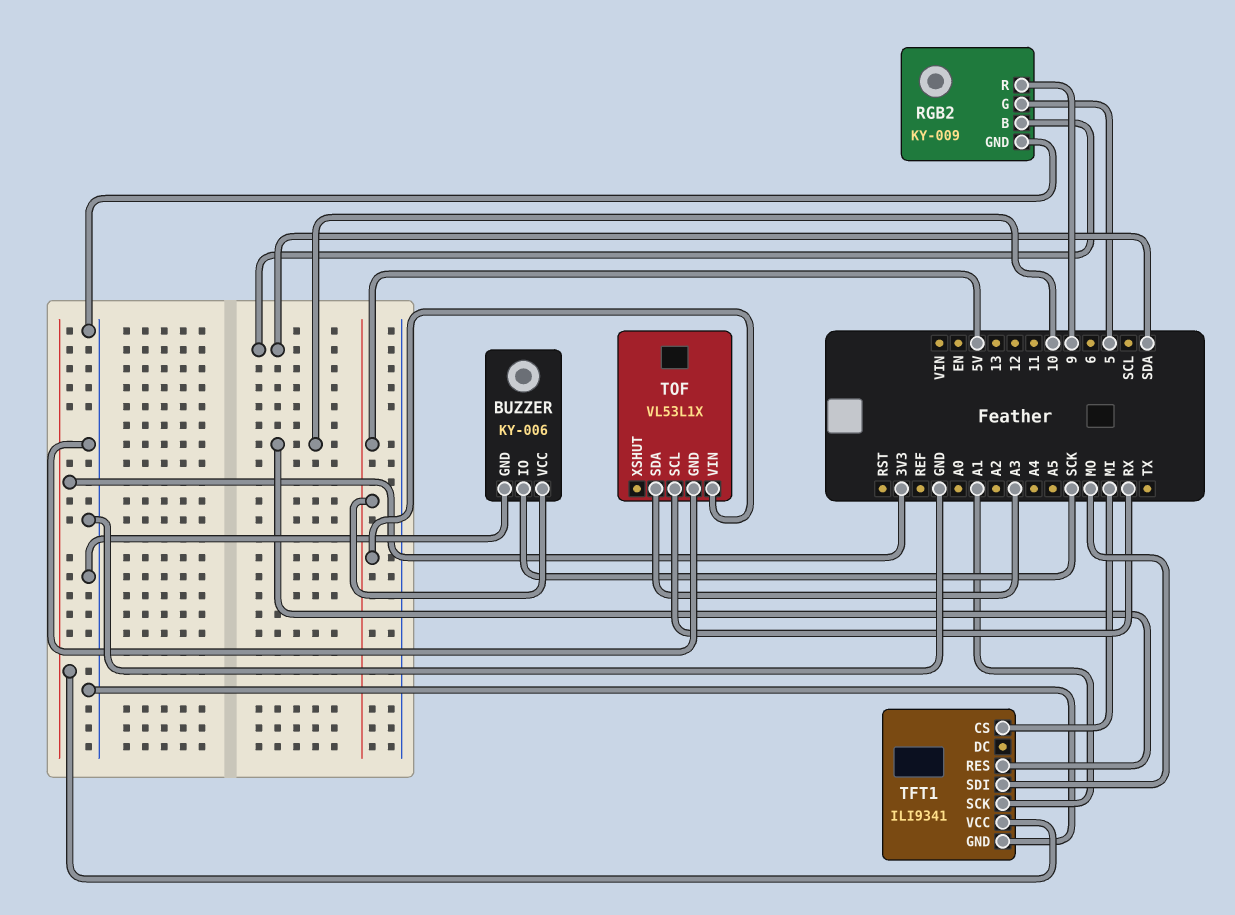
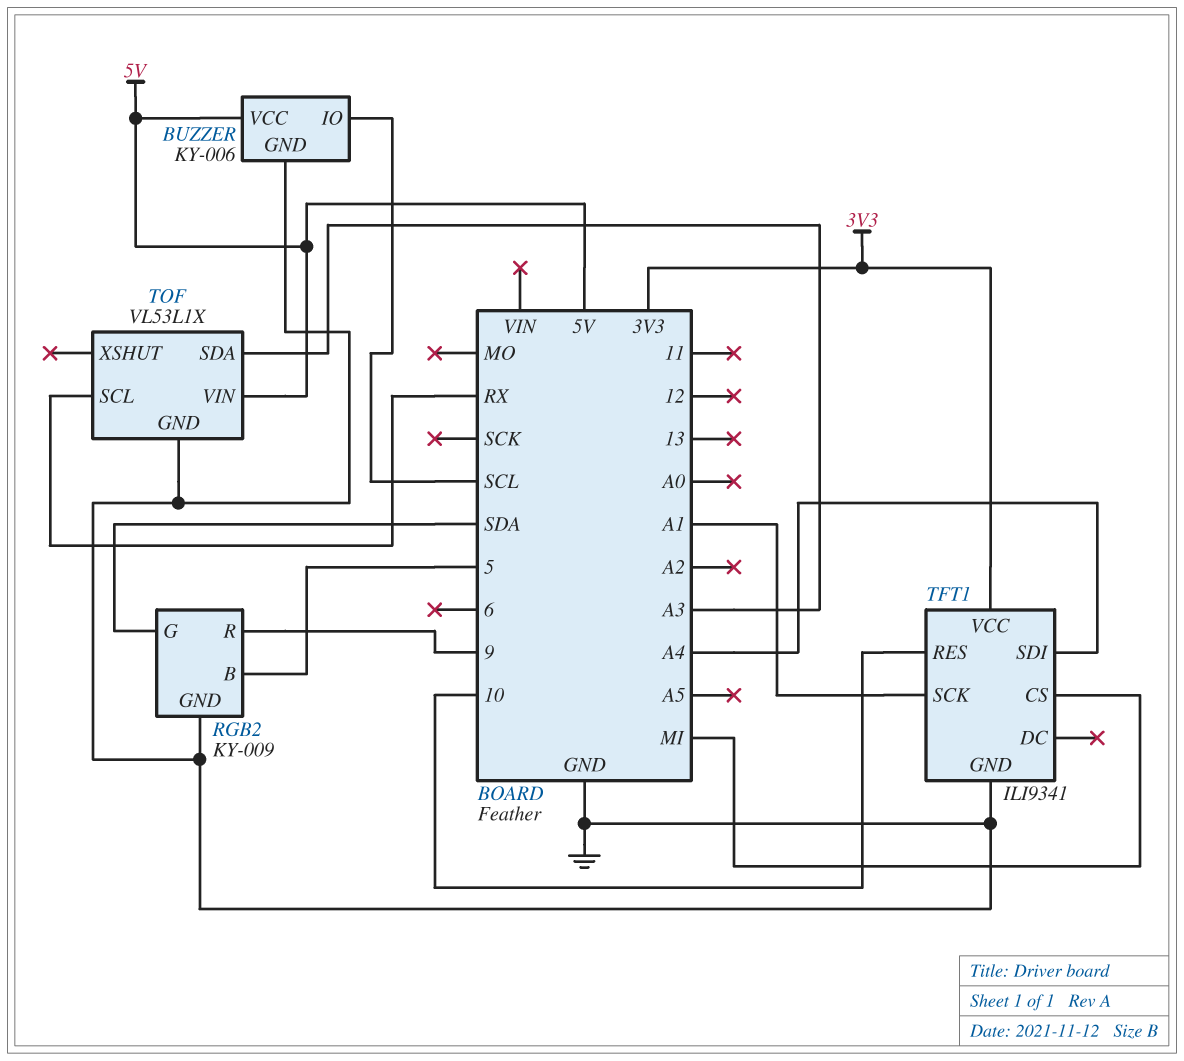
BUZZER pin IO: SCK -> SCL
RGB2 pin B: SDA -> 5
RGB2 pin G: 5 -> SDA
TFT1 pin SDI: MO -> A4

